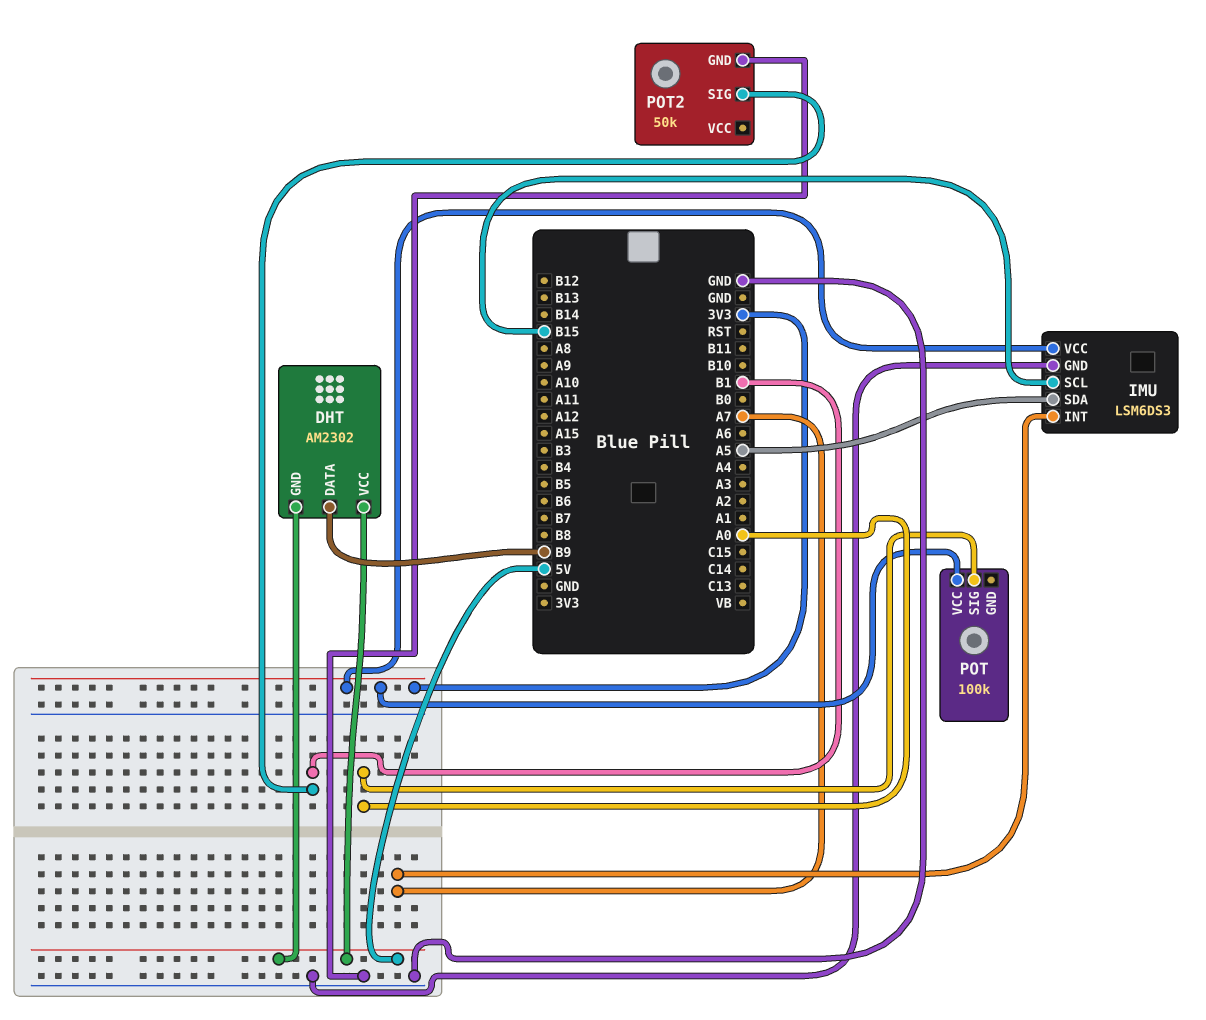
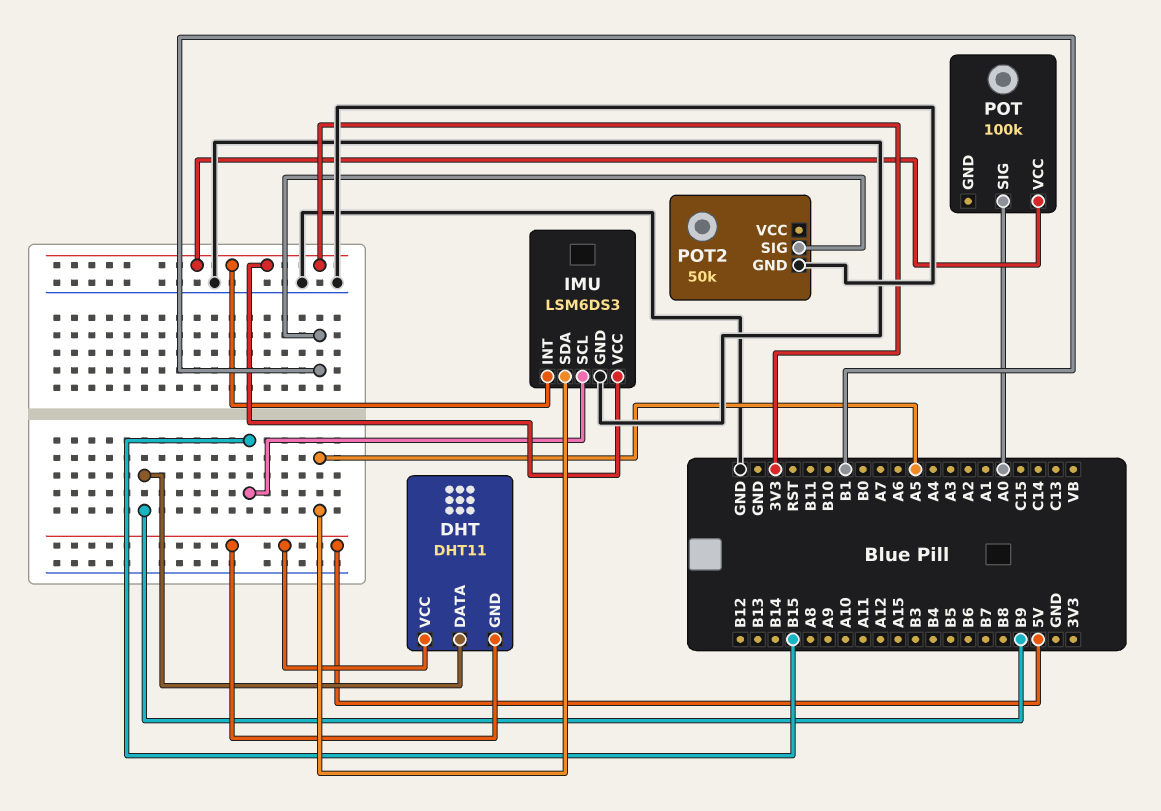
DHT: AM2302 -> DHT11
IMU pin INT: A7 -> 3V3

